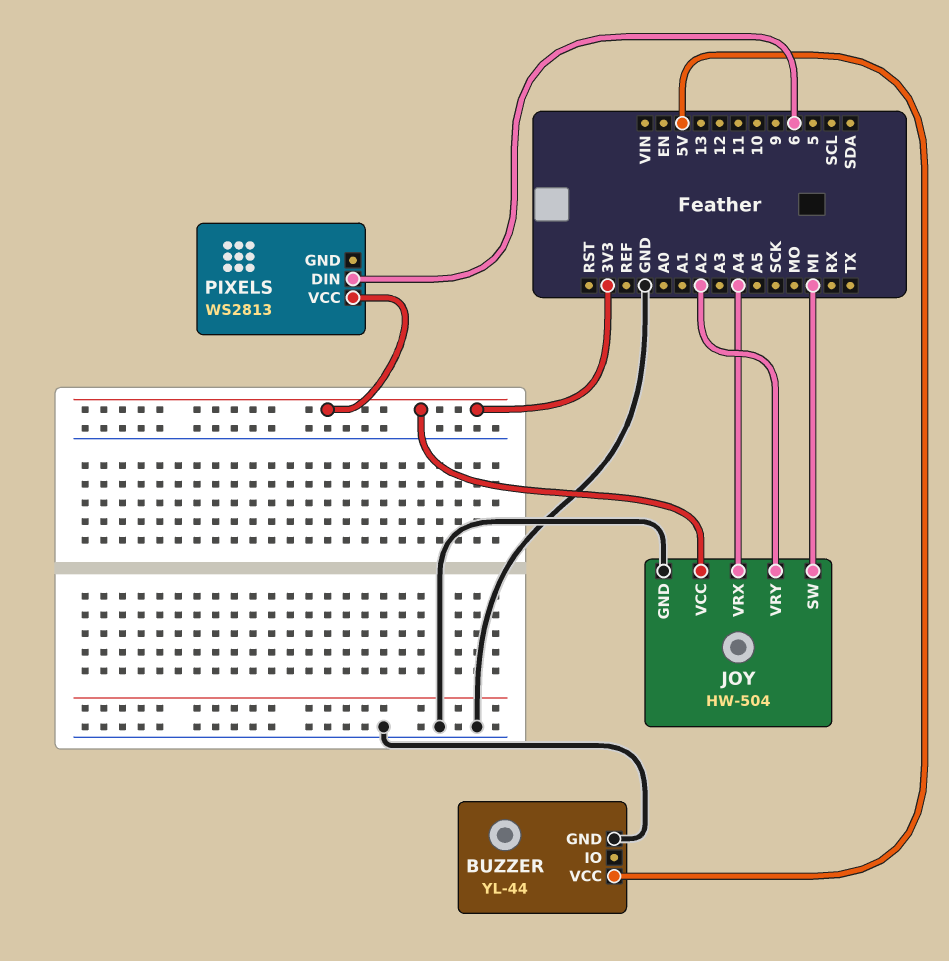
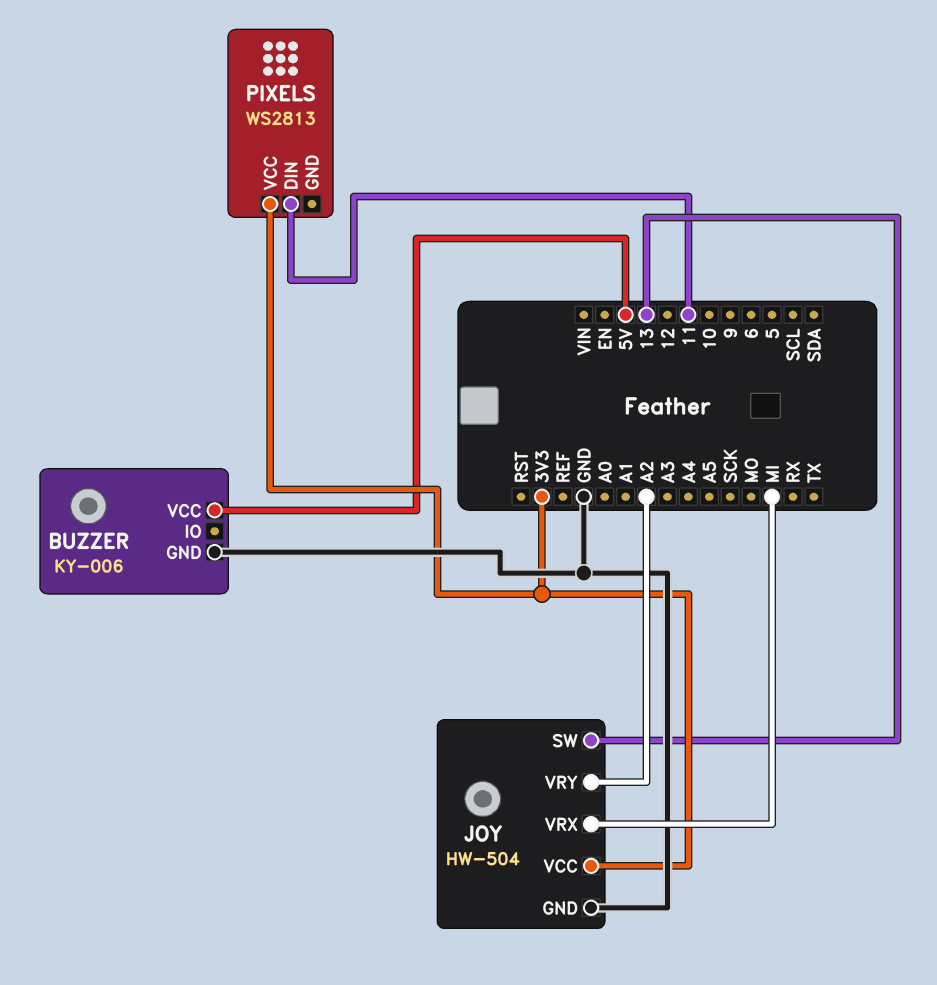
BUZZER: YL-44 -> KY-006
JOY pin SW: MI -> 13
JOY pin VRX: A4 -> MI
PIXELS pin DIN: 6 -> 11

